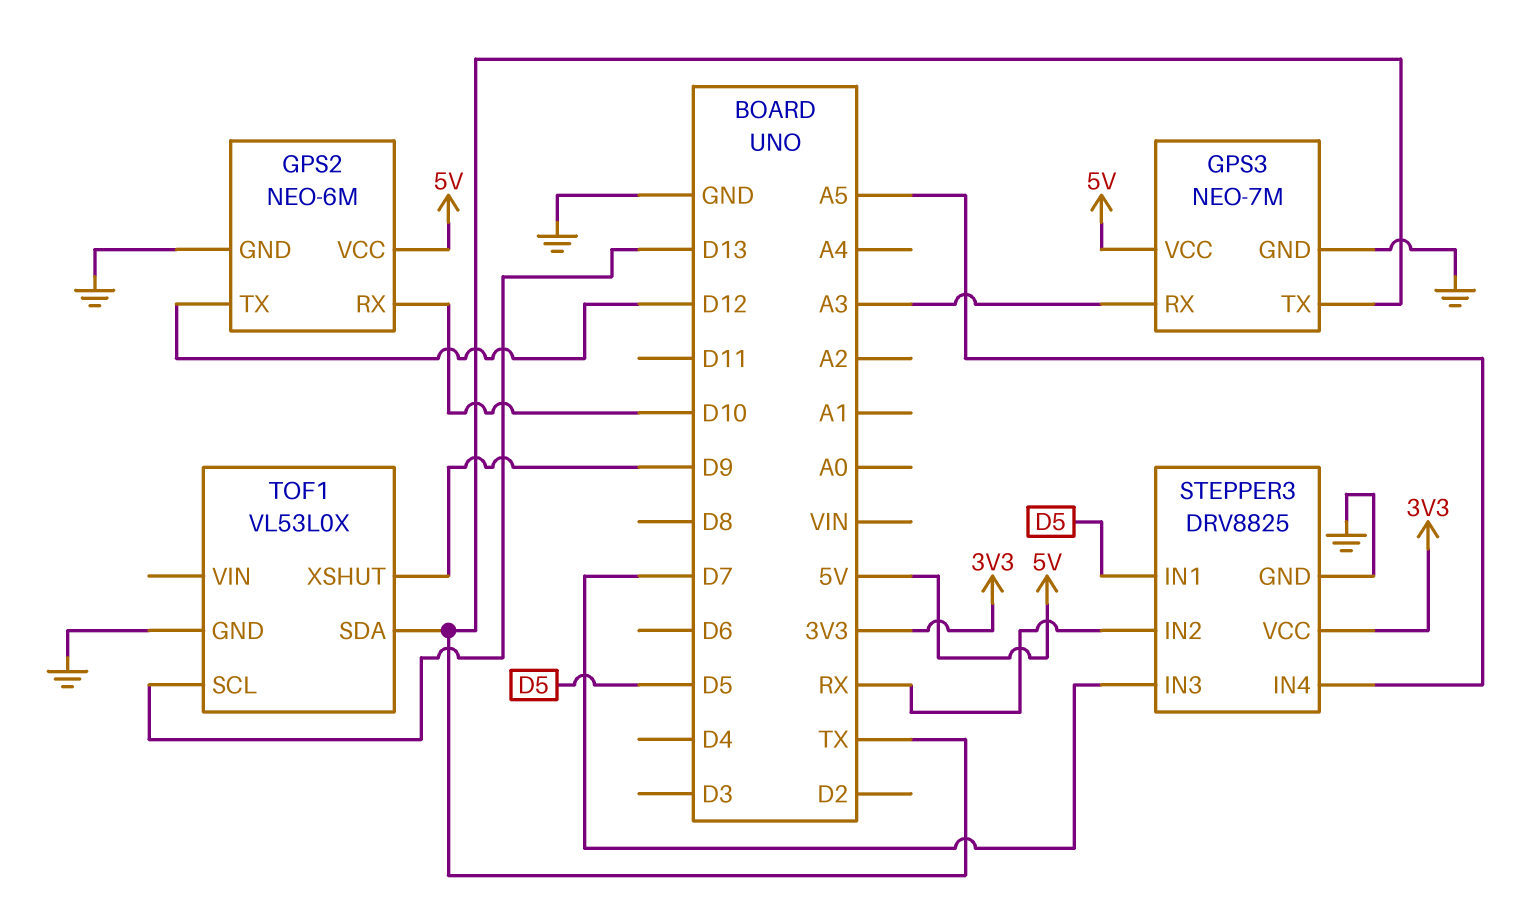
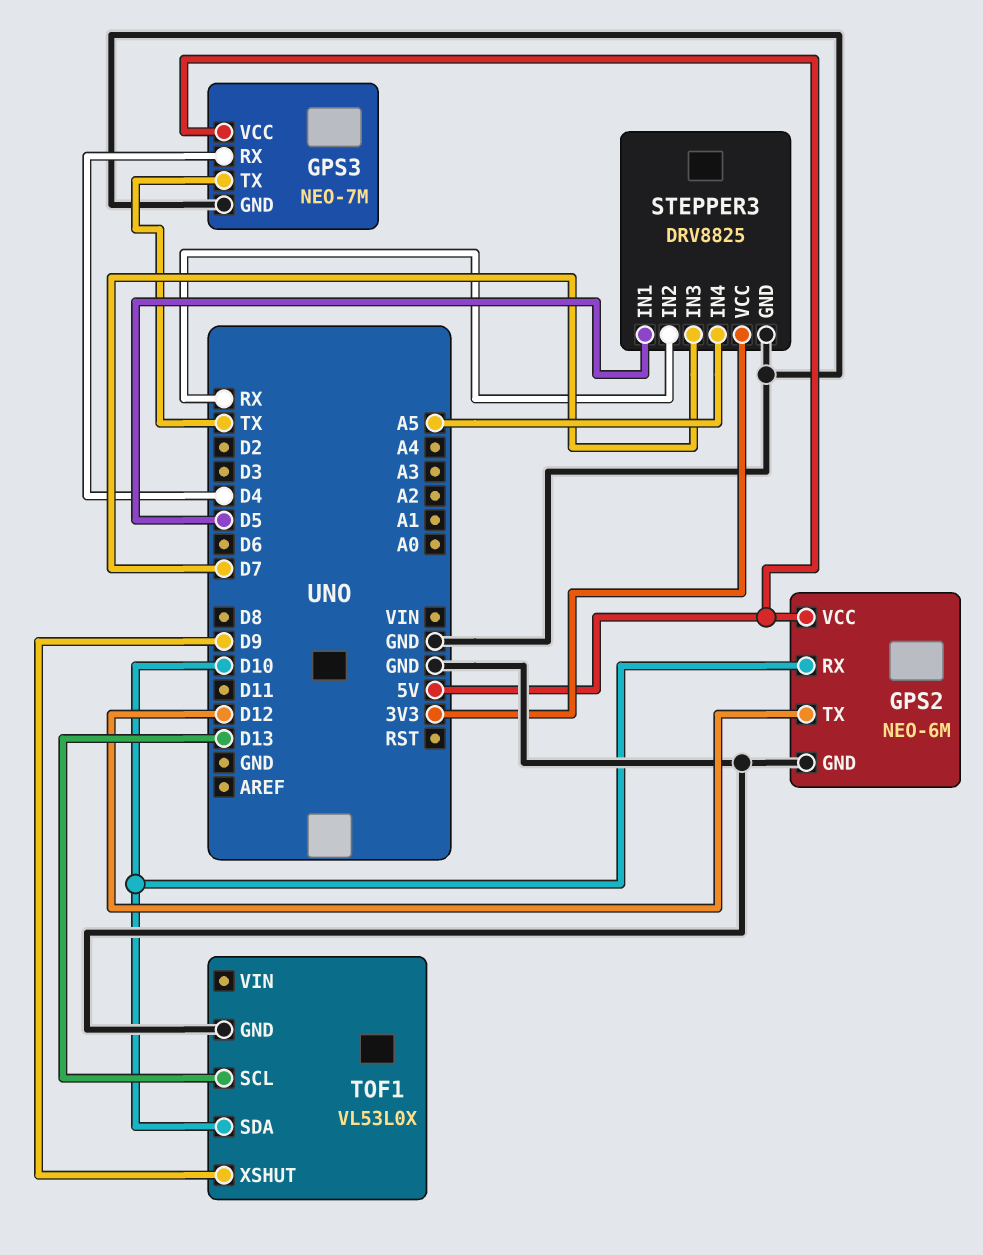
GPS3 pin RX: A3 -> D4
TOF1 pin SDA: TX -> D10

